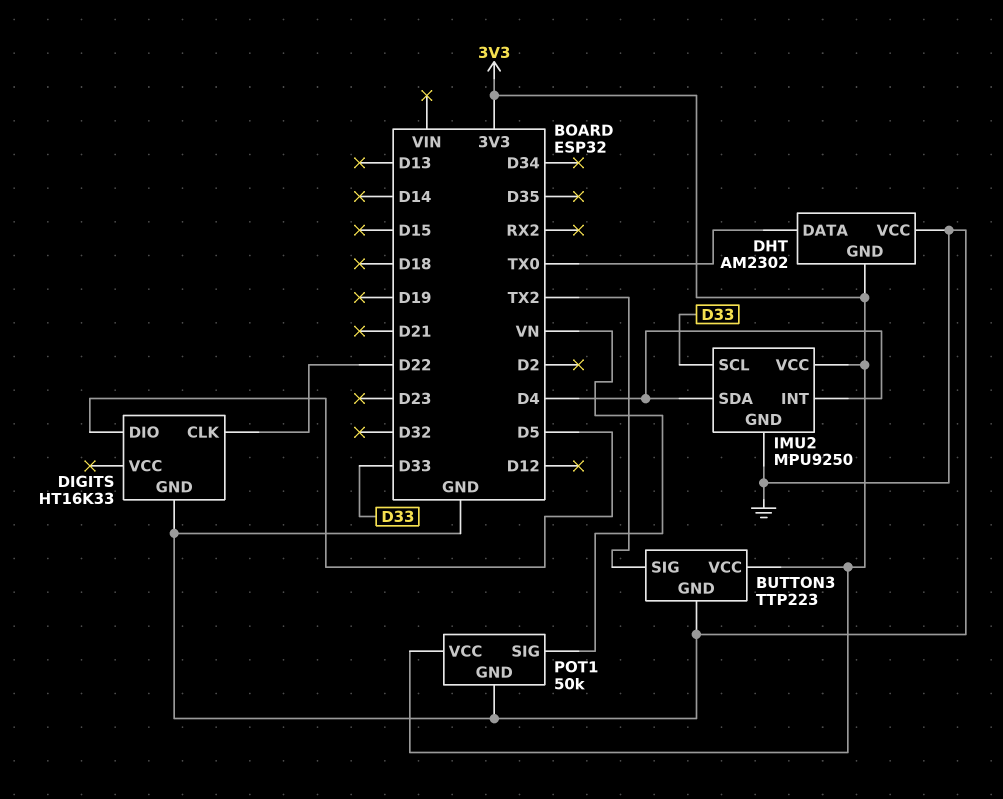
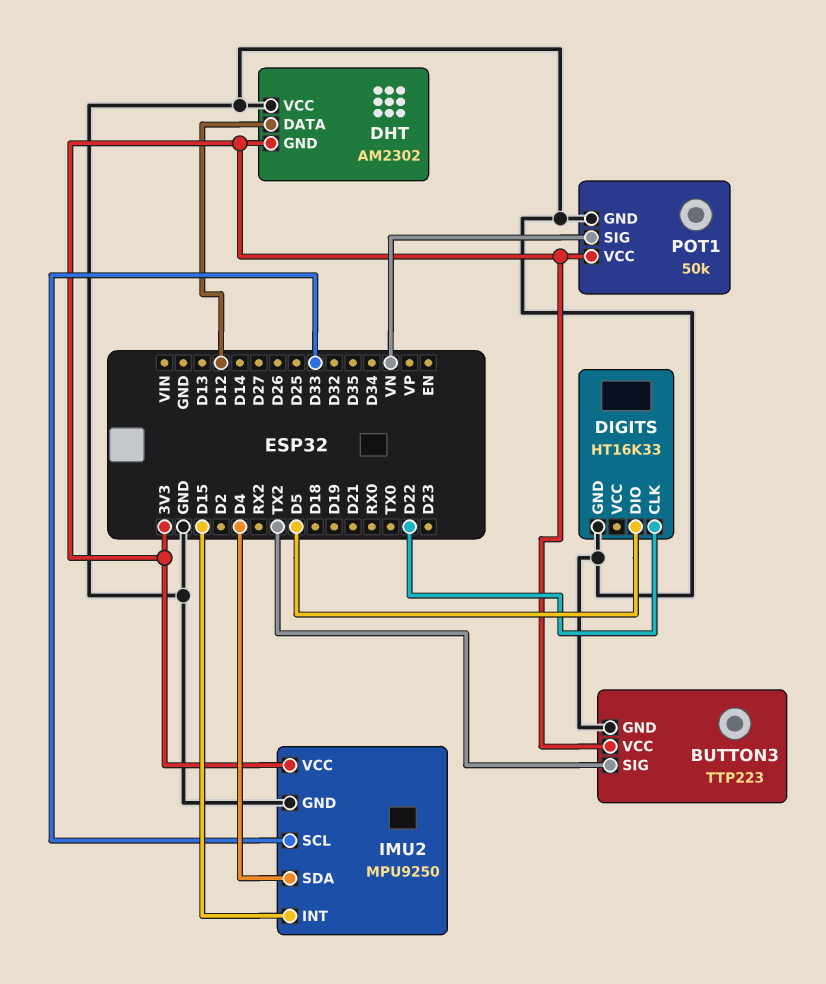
DHT pin DATA: TX0 -> D12
IMU2 pin INT: D4 -> D15

